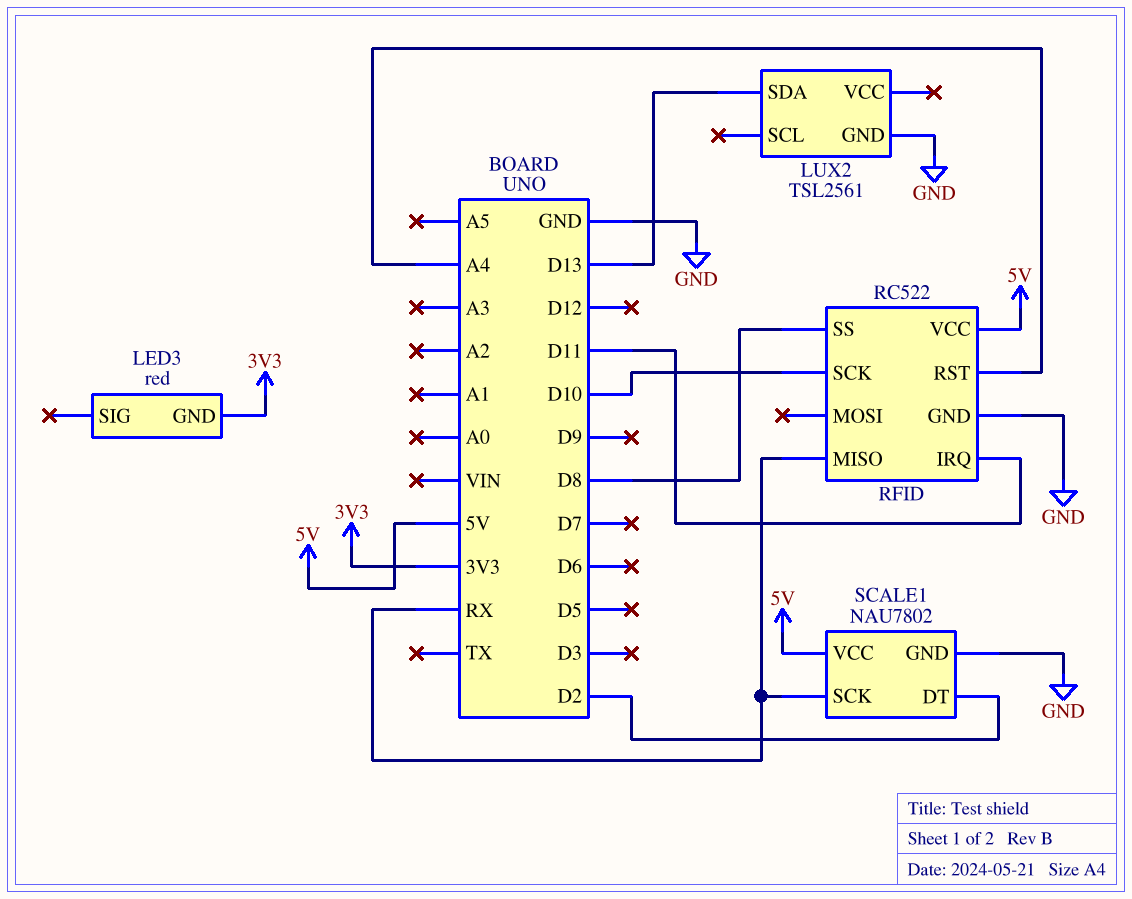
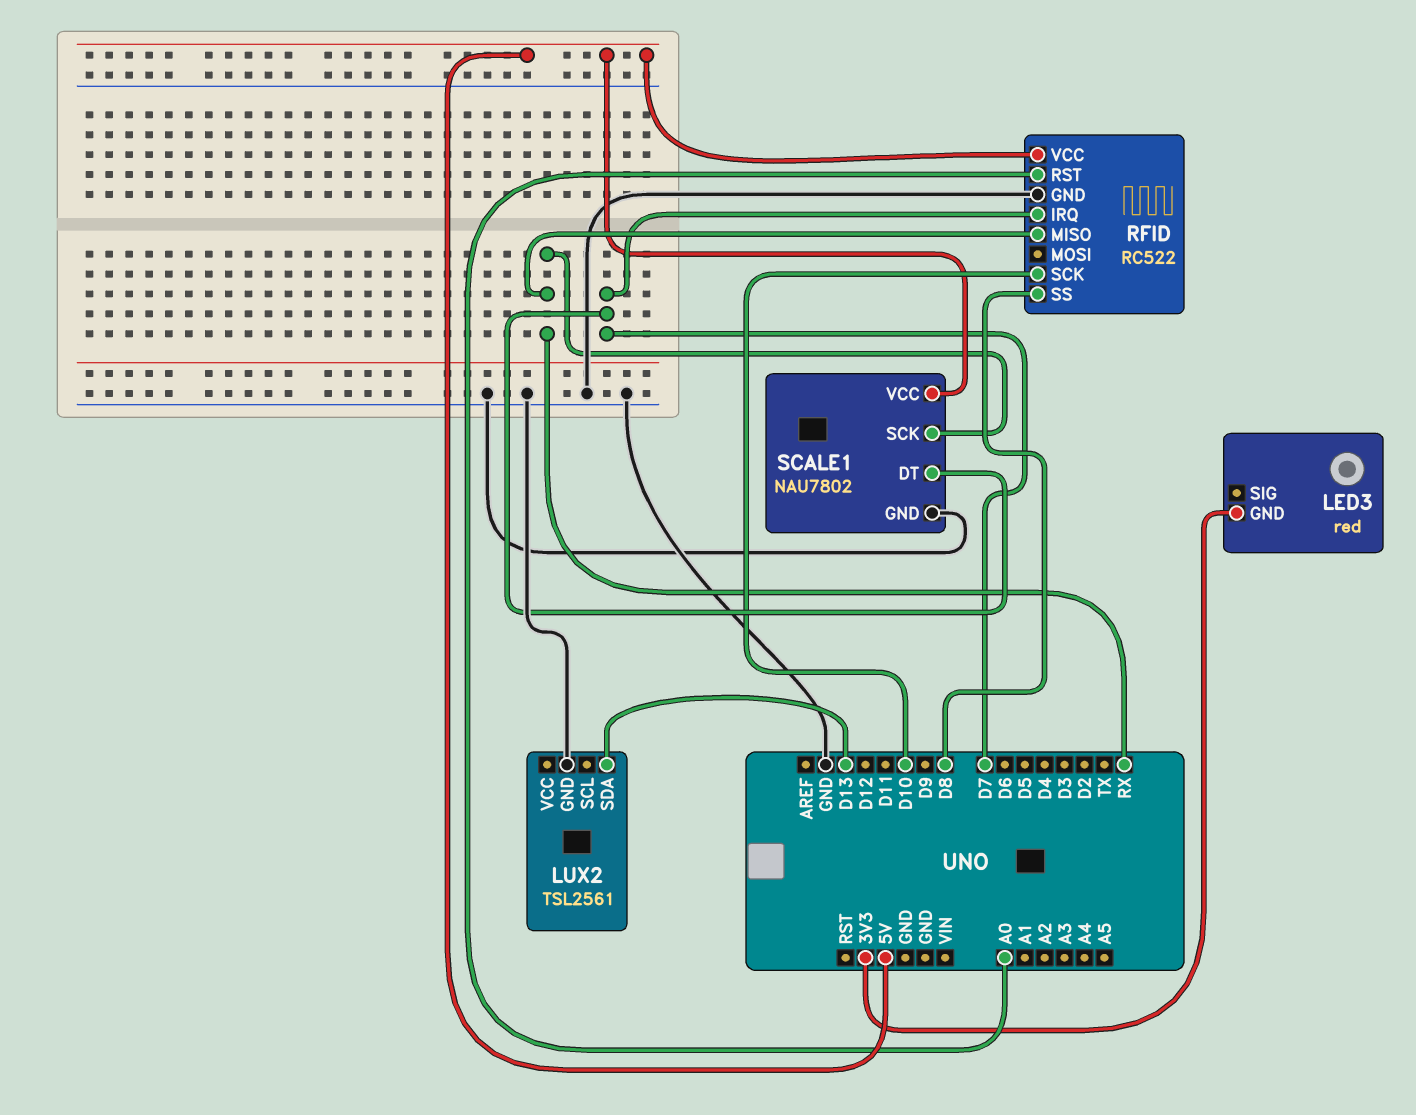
RFID pin IRQ: D11 -> D7
RFID pin RST: A4 -> A0
SCALE1 pin DT: D2 -> D7

